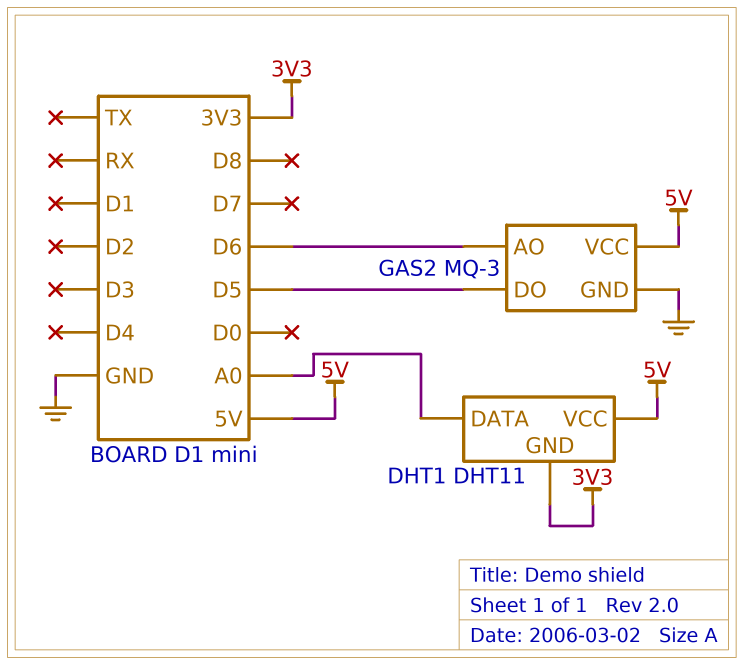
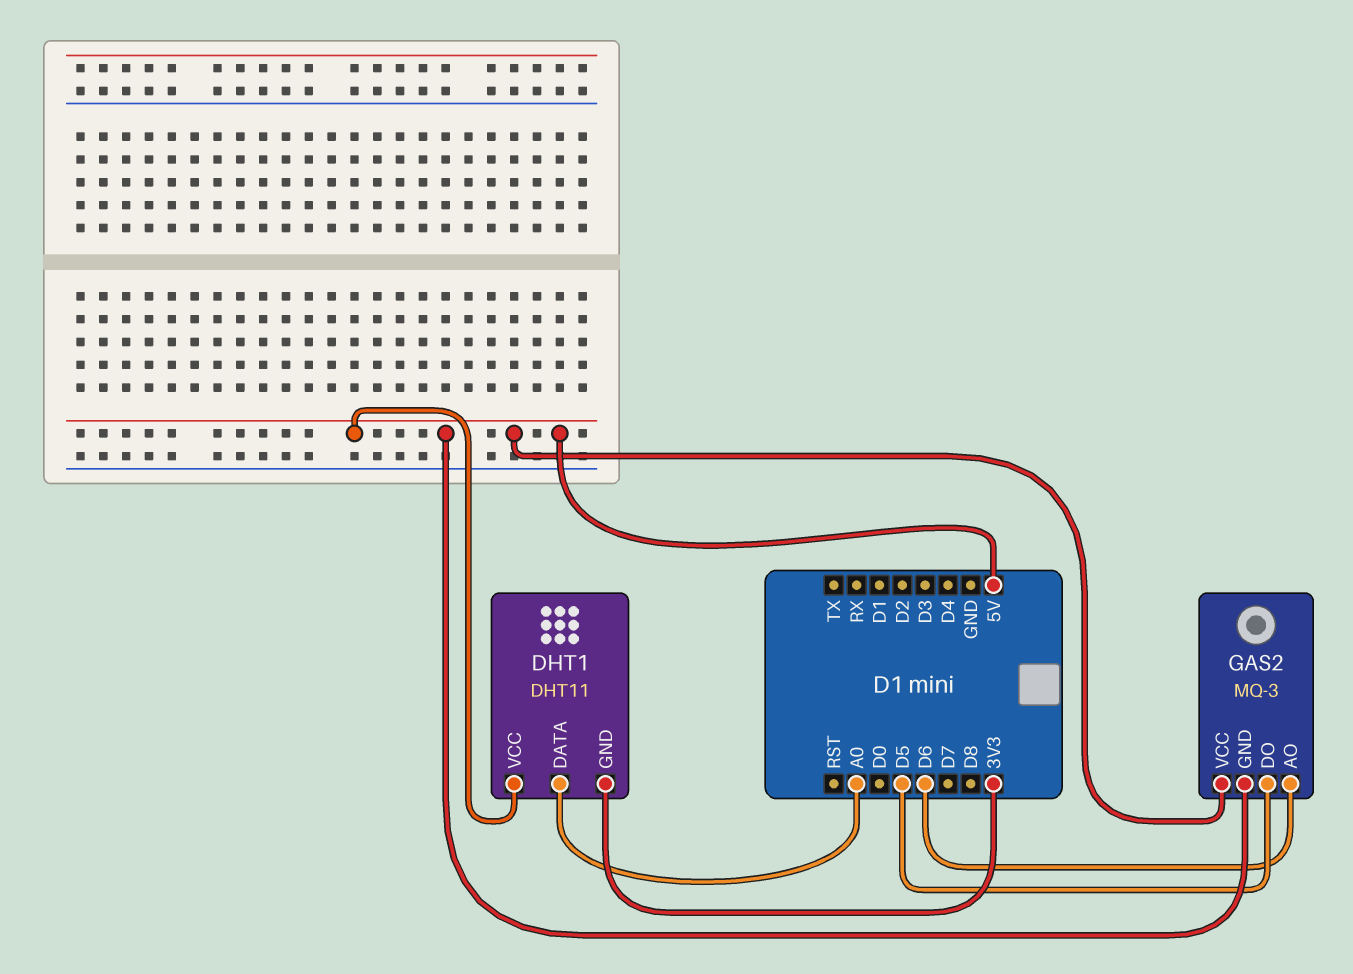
GAS2 pin GND: GND -> 5V

